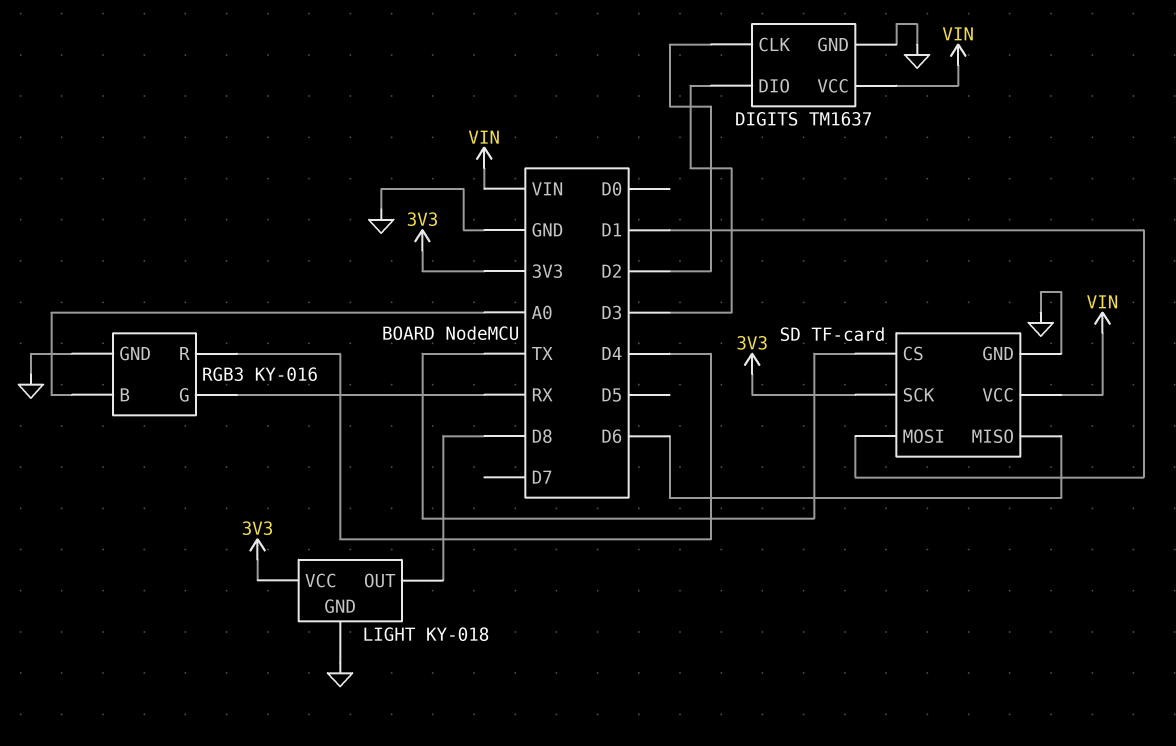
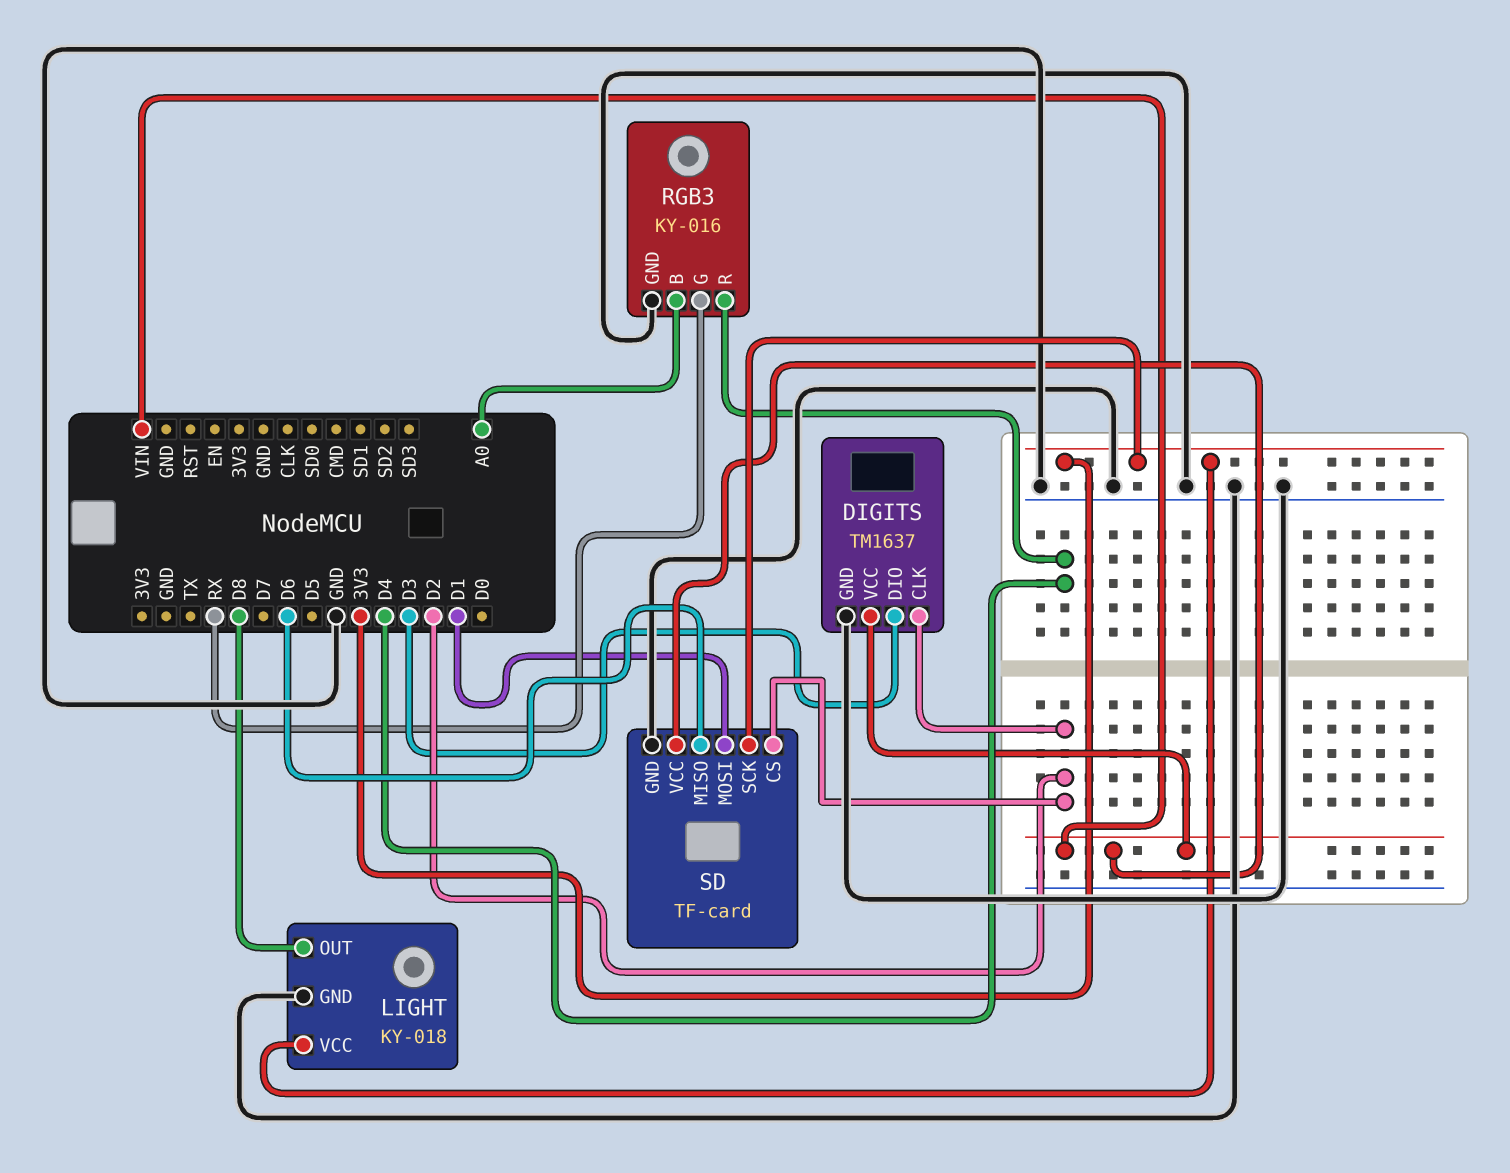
SD pin CS: TX -> D2

